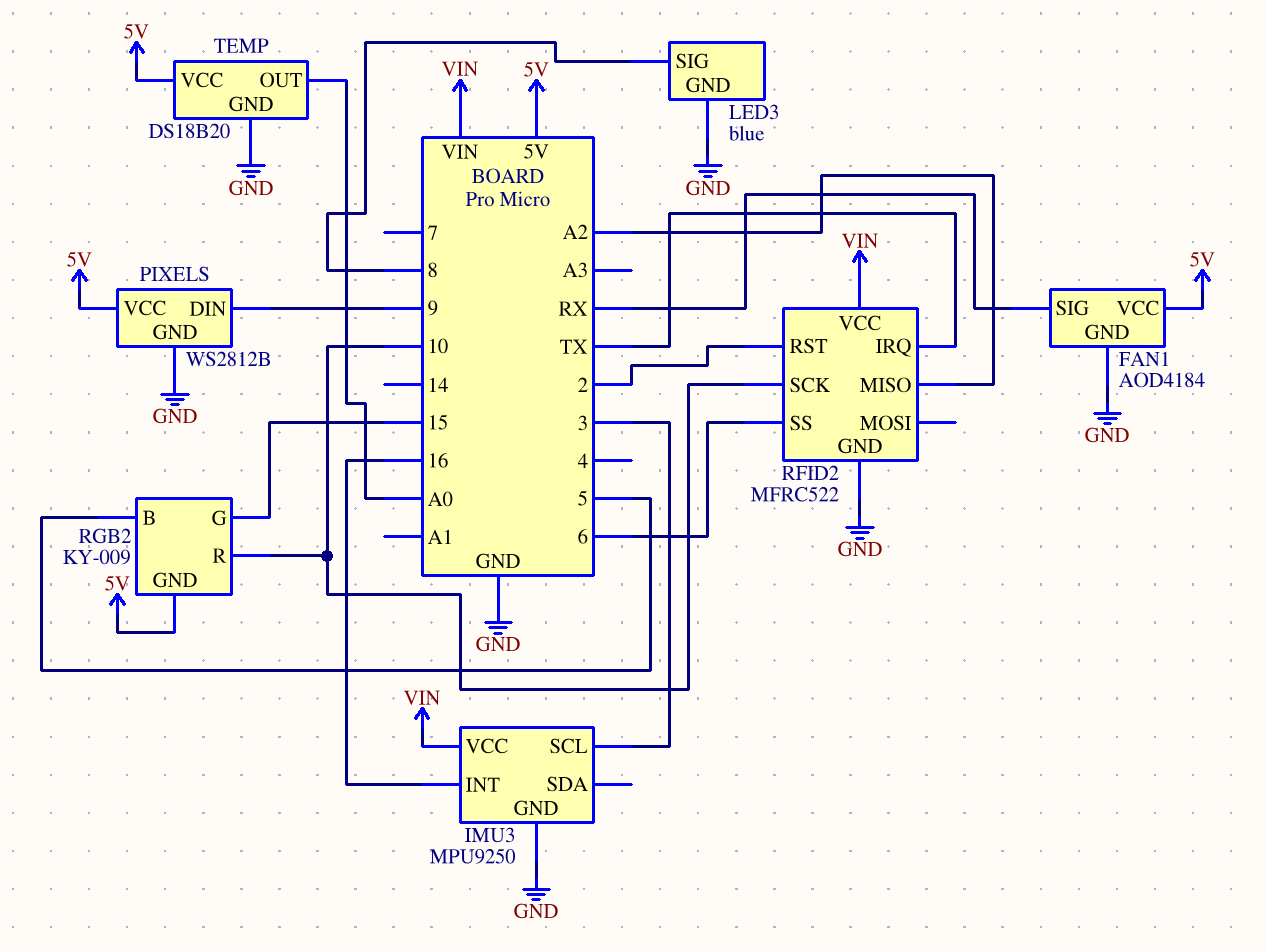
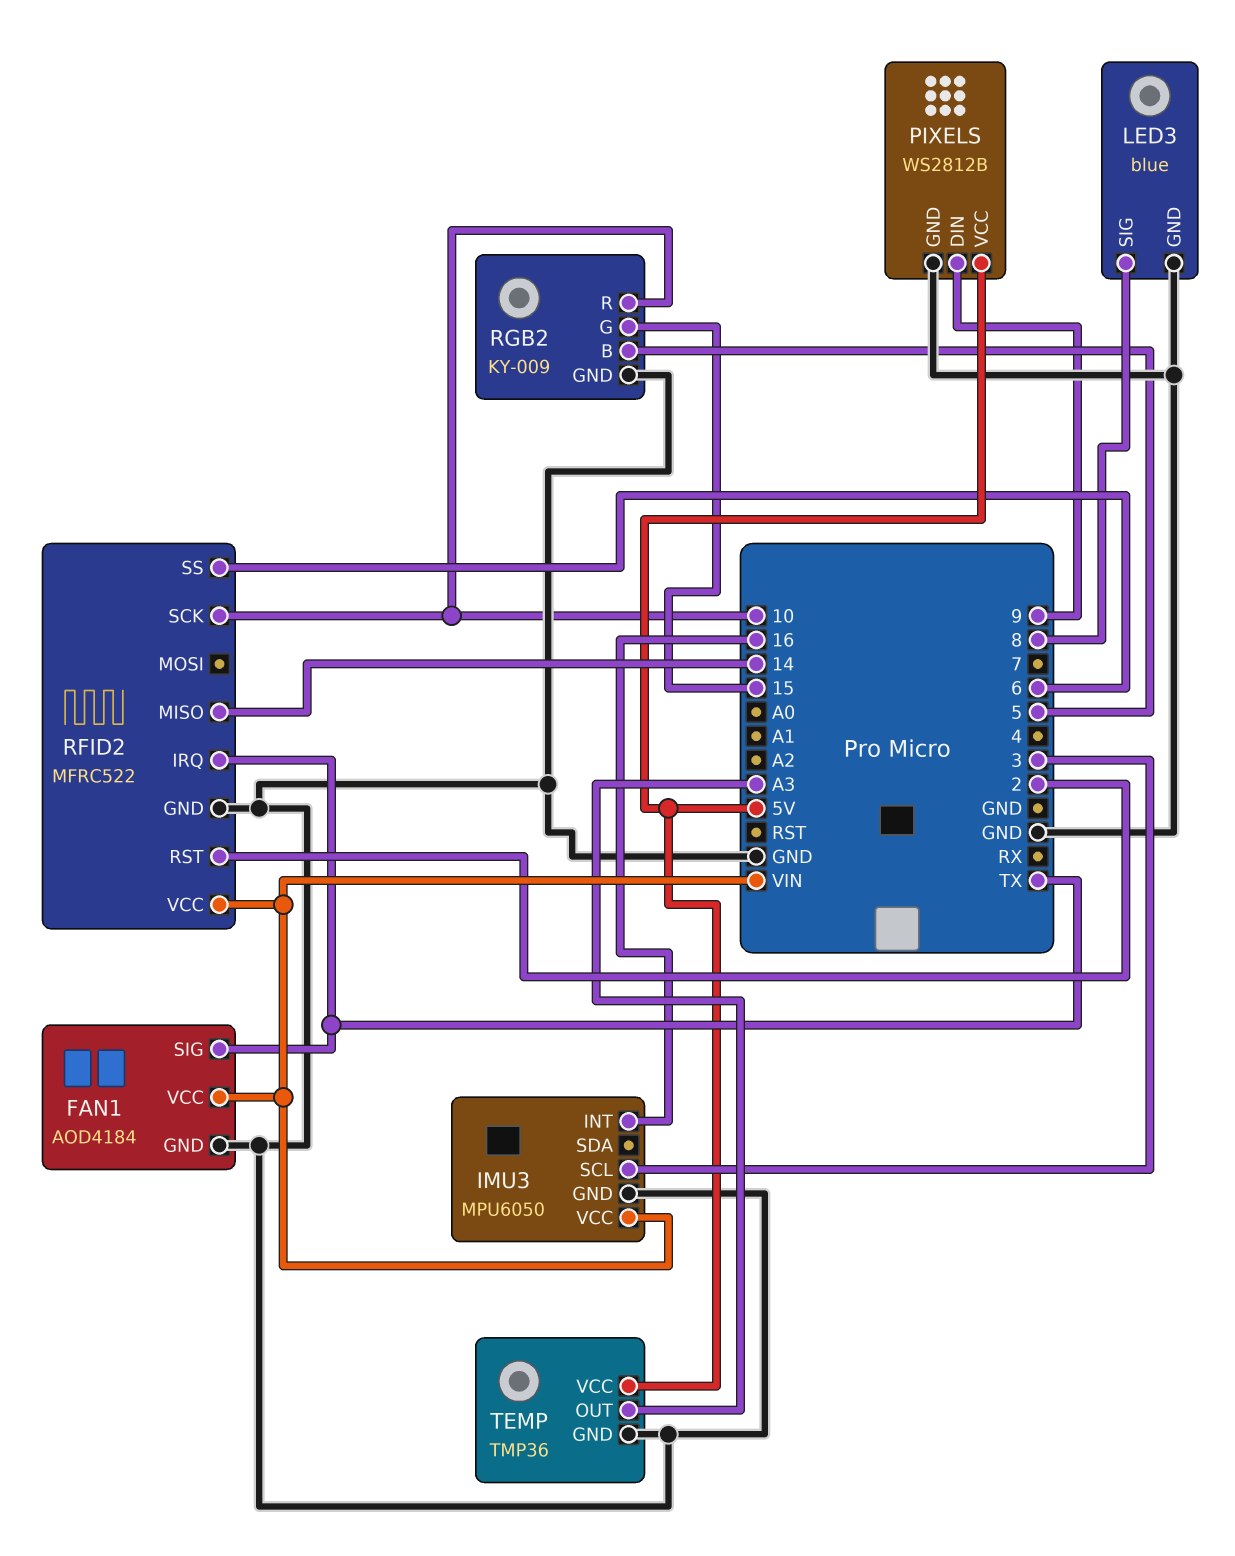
FAN1 pin SIG: RX -> TX
FAN1 pin VCC: 5V -> VIN
IMU3: MPU9250 -> MPU6050
RFID2 pin MISO: A2 -> 14
RGB2 pin GND: 5V -> GND
TEMP: DS18B20 -> TMP36
TEMP pin OUT: A0 -> A3

